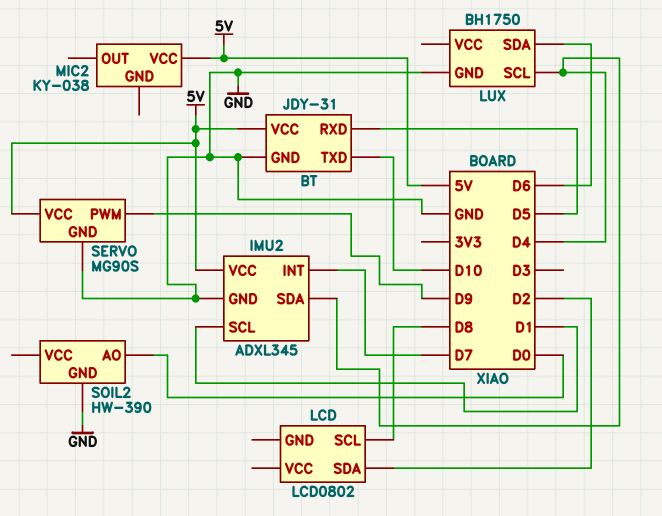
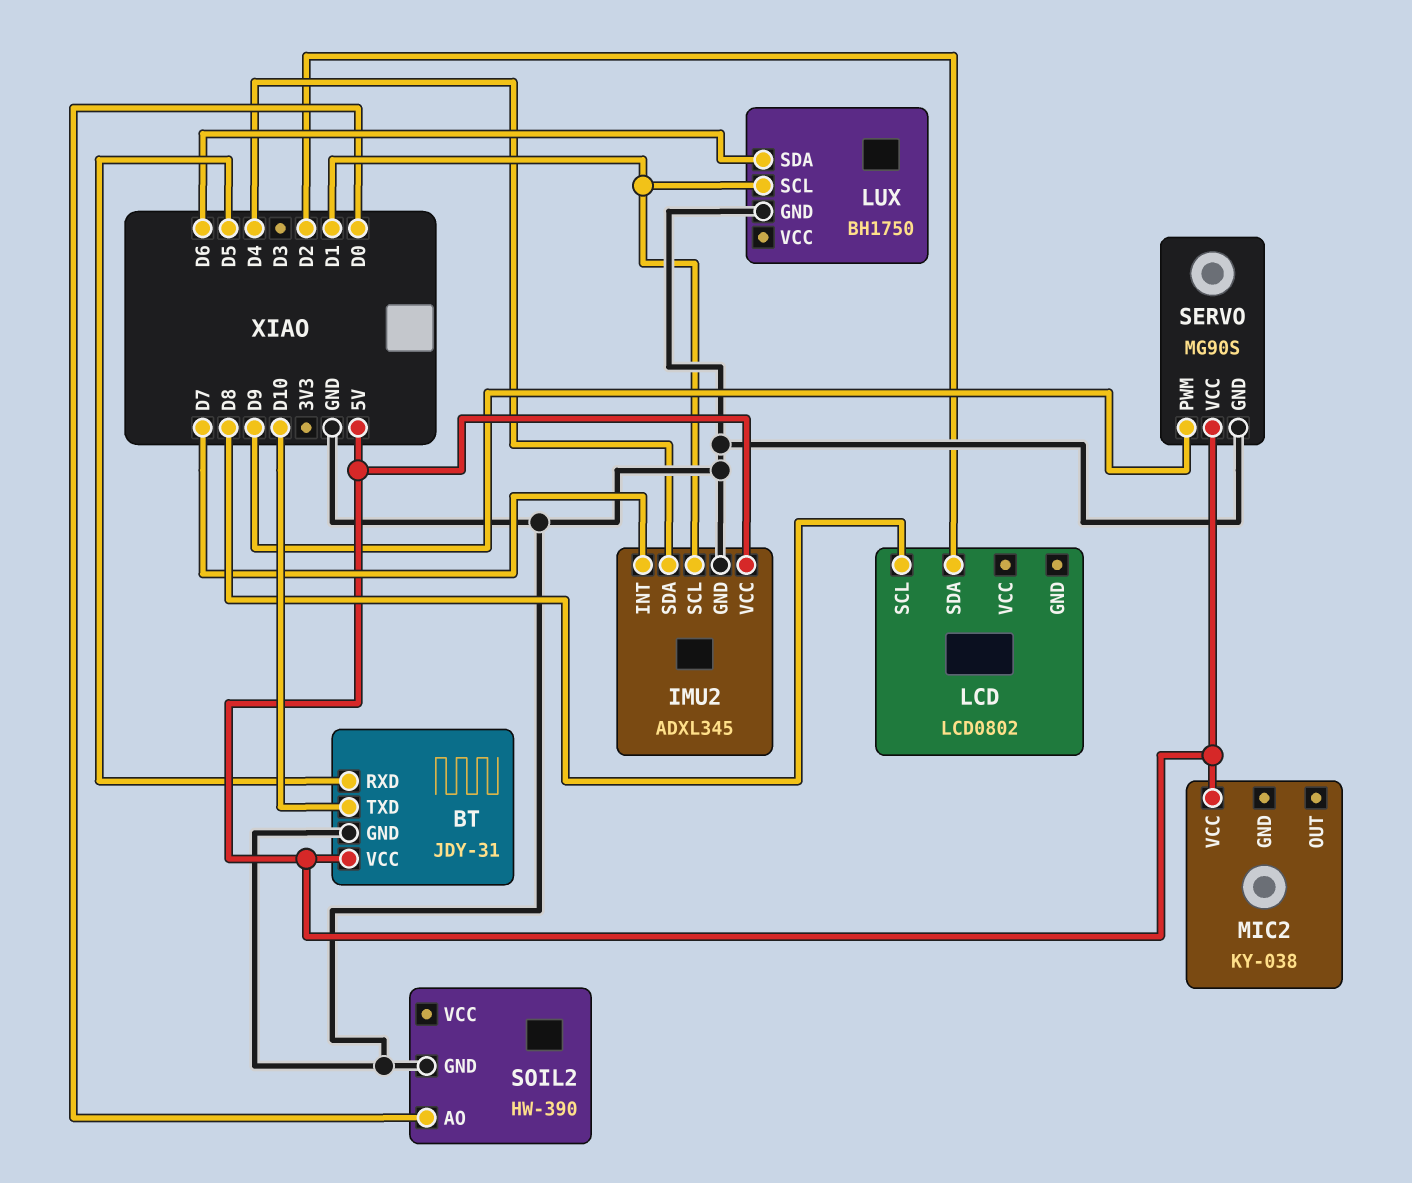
LUX pin SCL: D4 -> D1

